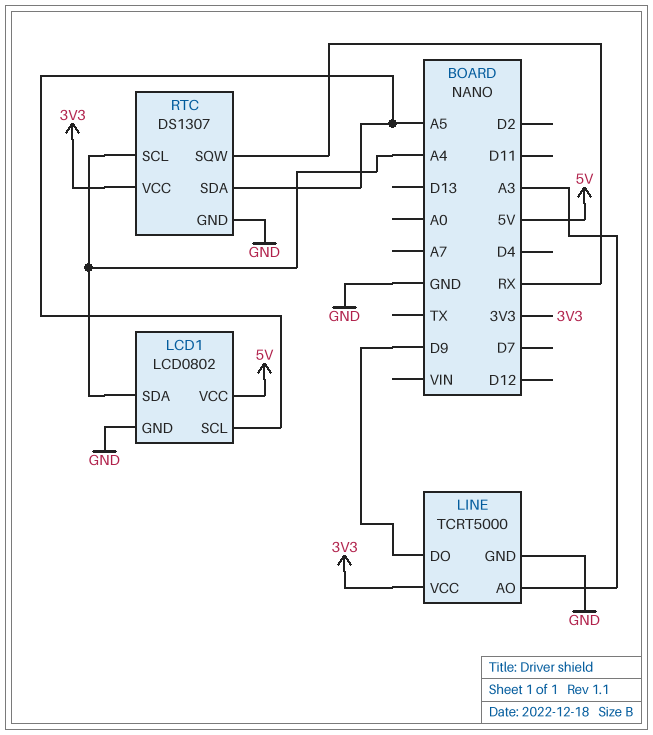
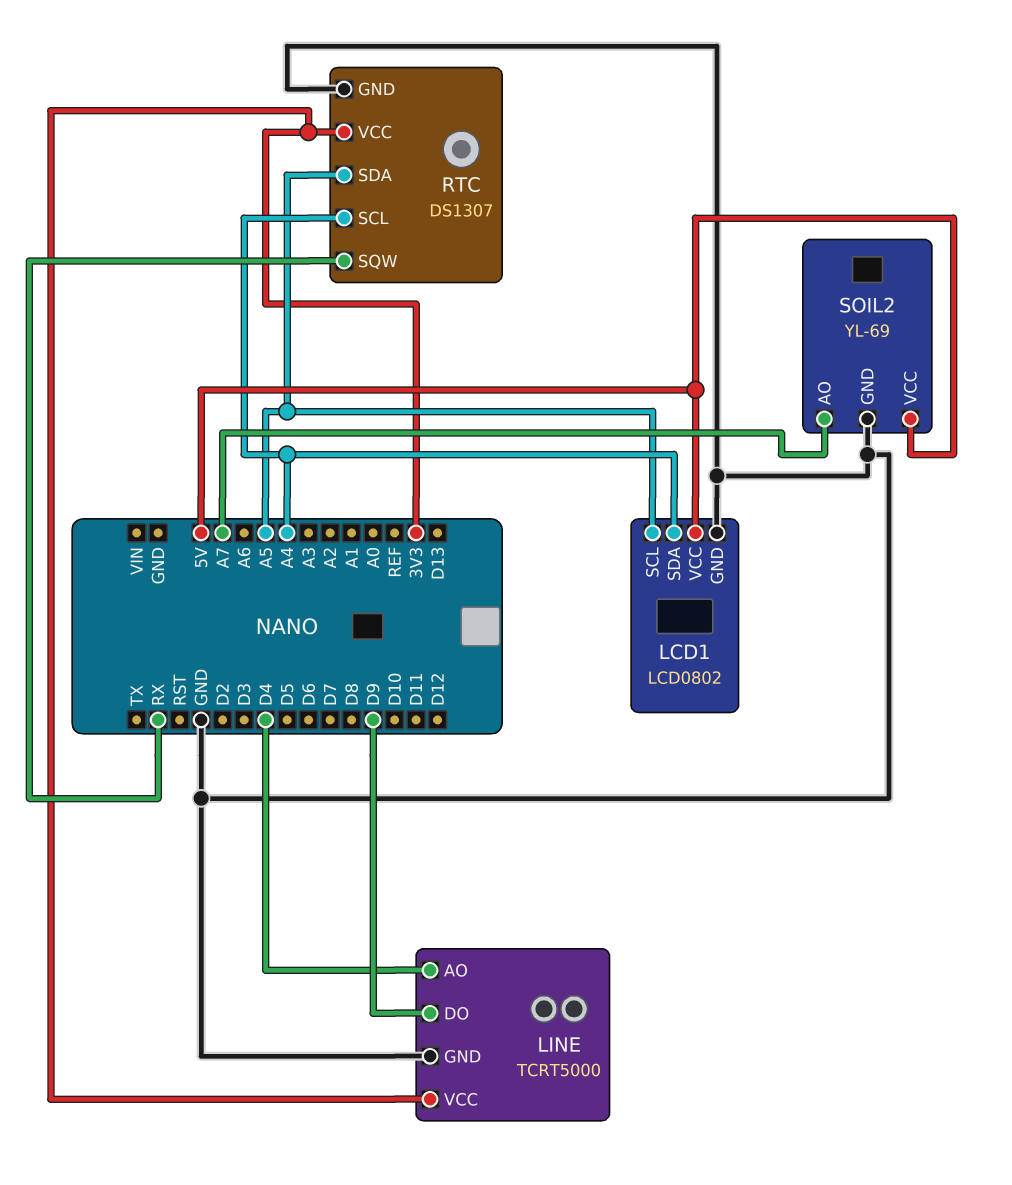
LINE pin AO: A3 -> D4
SOIL2: none -> YL-69
SOIL2 pin AO: none -> A7
SOIL2 pin GND: none -> GND
SOIL2 pin VCC: none -> 5V

